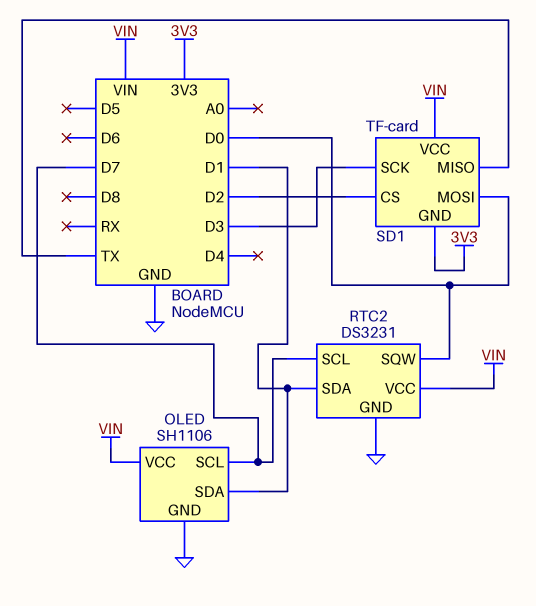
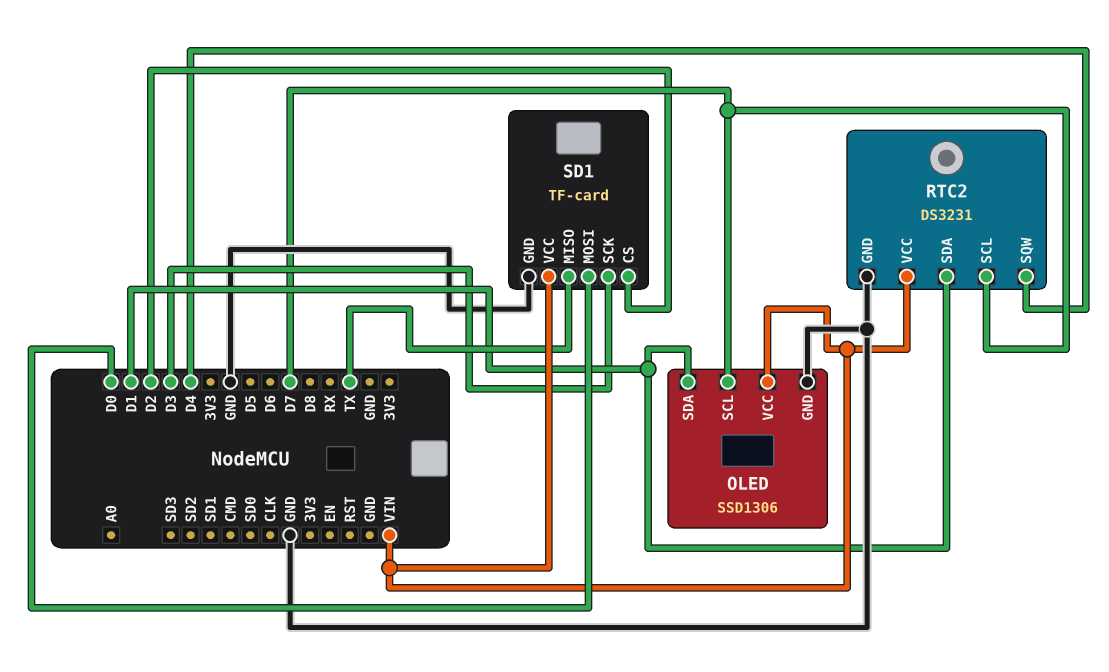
OLED: SH1106 -> SSD1306
RTC2 pin SQW: D0 -> D4
SD1 pin GND: 3V3 -> GND

